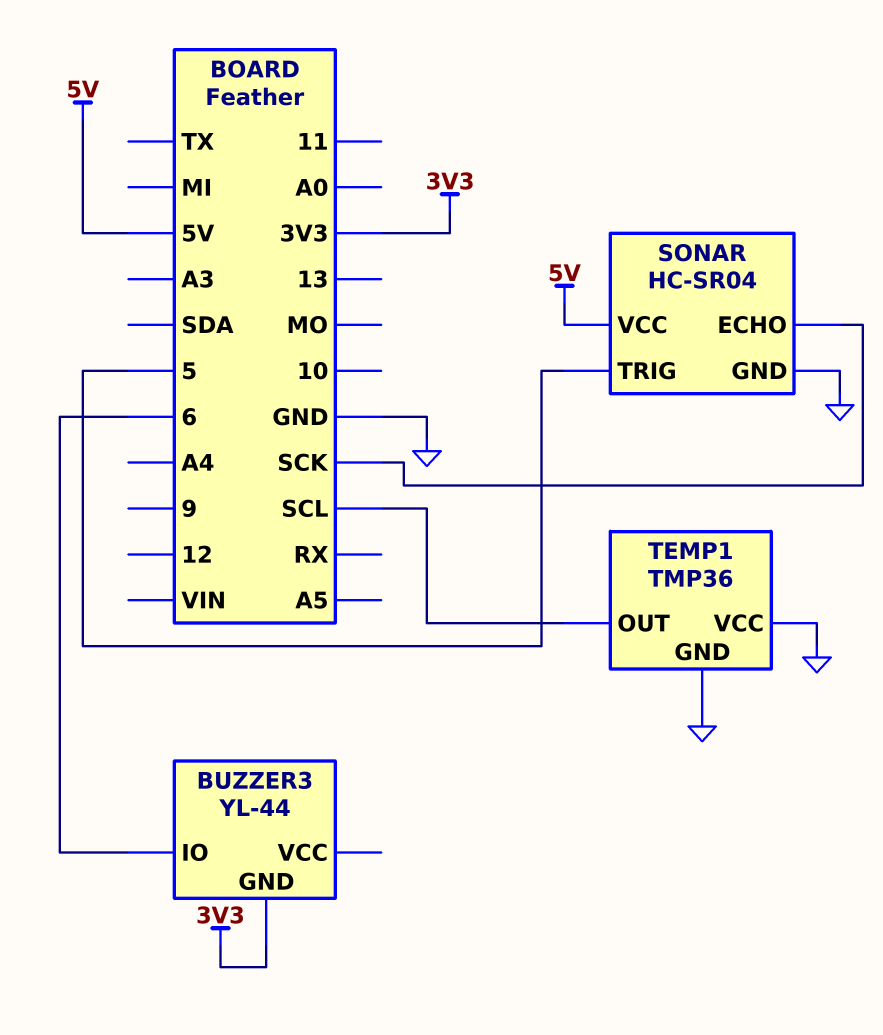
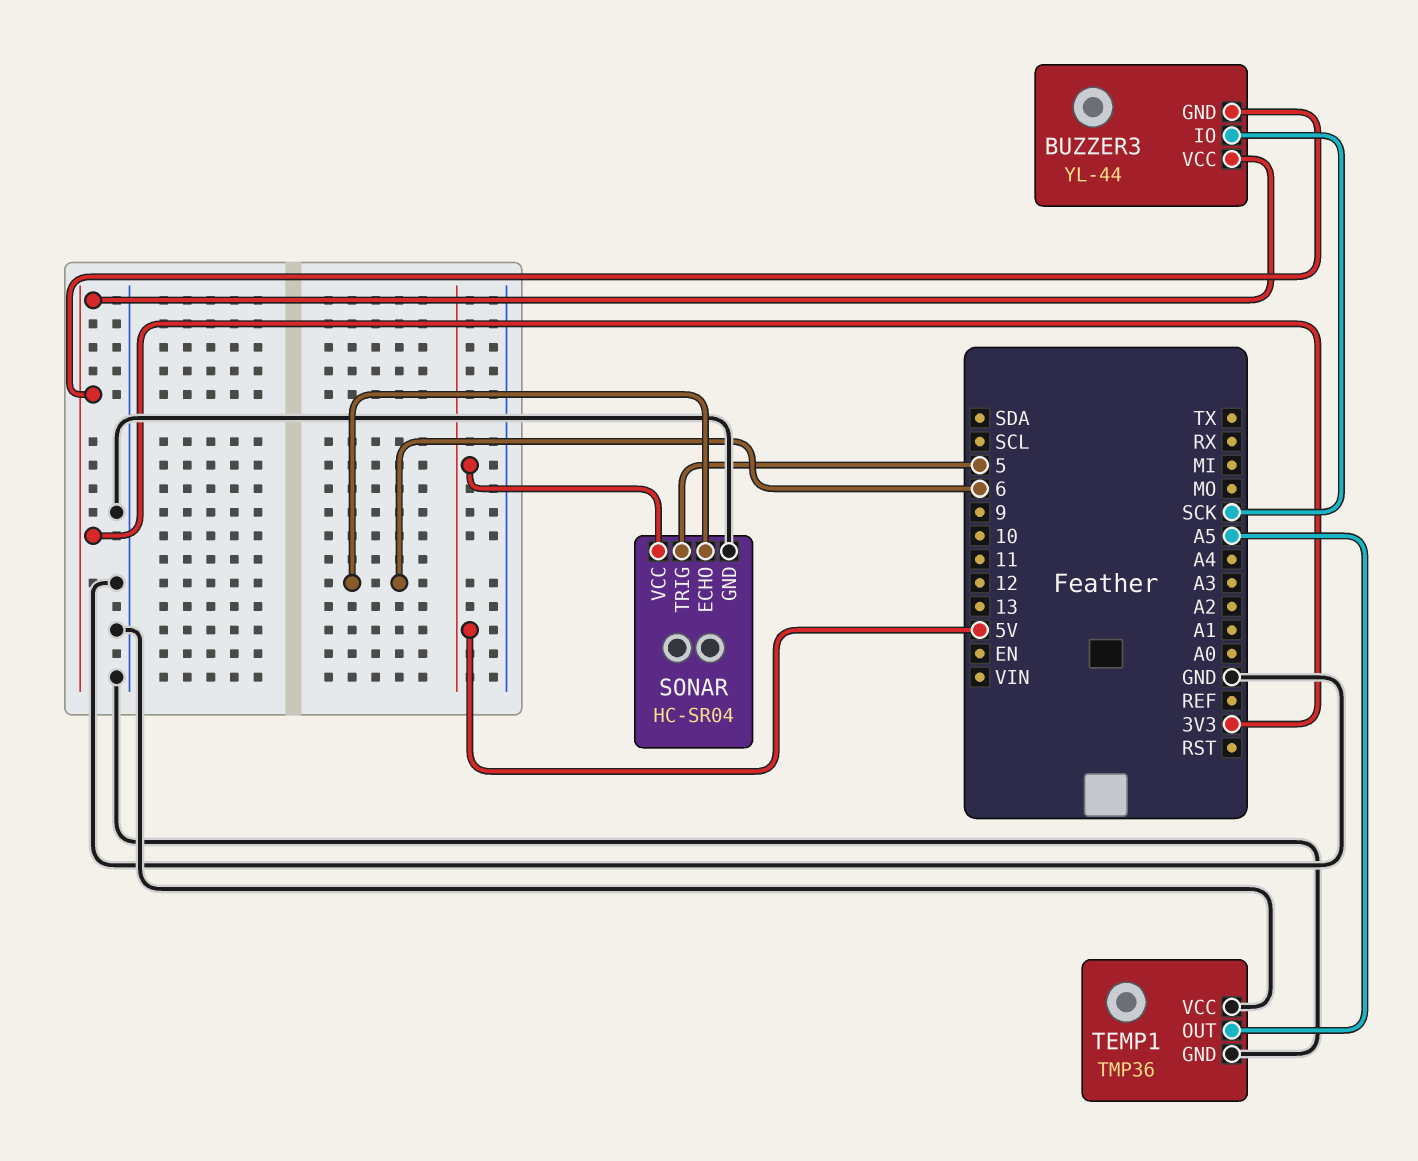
BUZZER3 pin IO: 6 -> SCK
BUZZER3 pin VCC: none -> 3V3
SONAR pin ECHO: SCK -> 6
TEMP1 pin OUT: SCL -> A5

